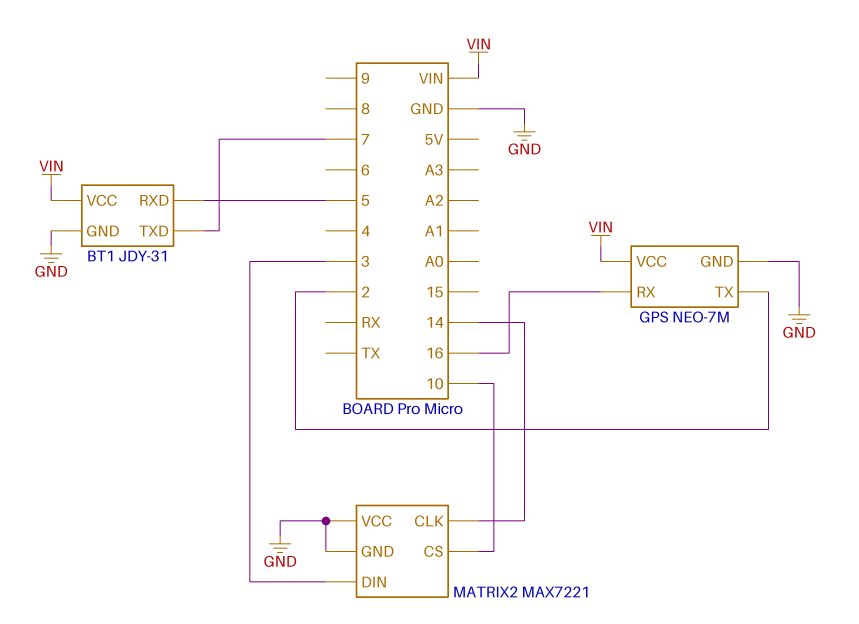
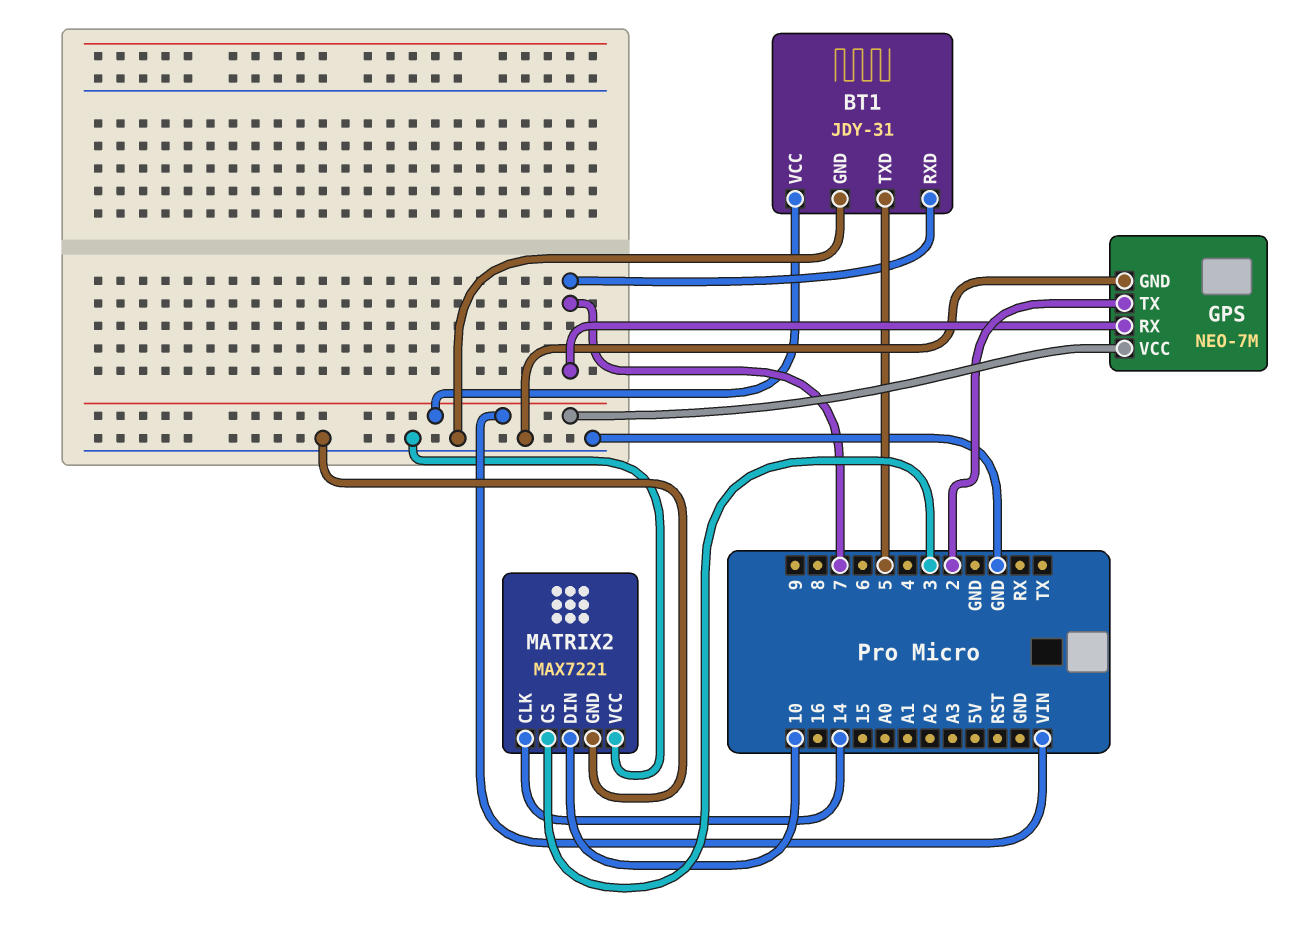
BT1 pin RXD: 5 -> 7
BT1 pin TXD: 7 -> 5
GPS pin RX: 16 -> 7
MATRIX2 pin CS: 10 -> 3
MATRIX2 pin DIN: 3 -> 10

